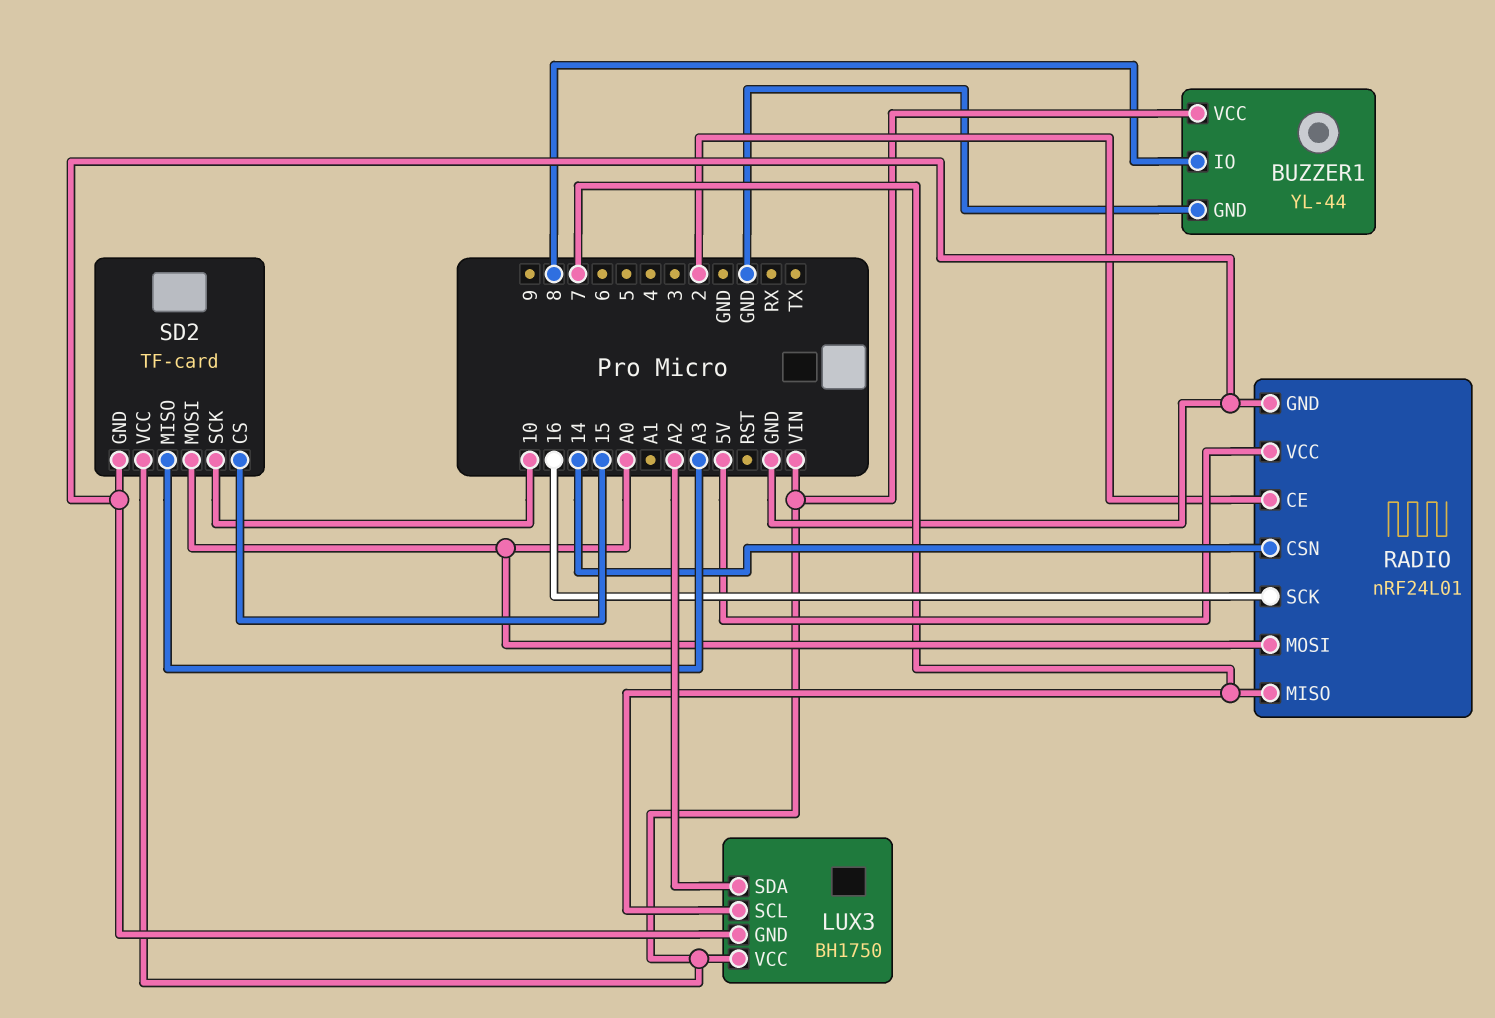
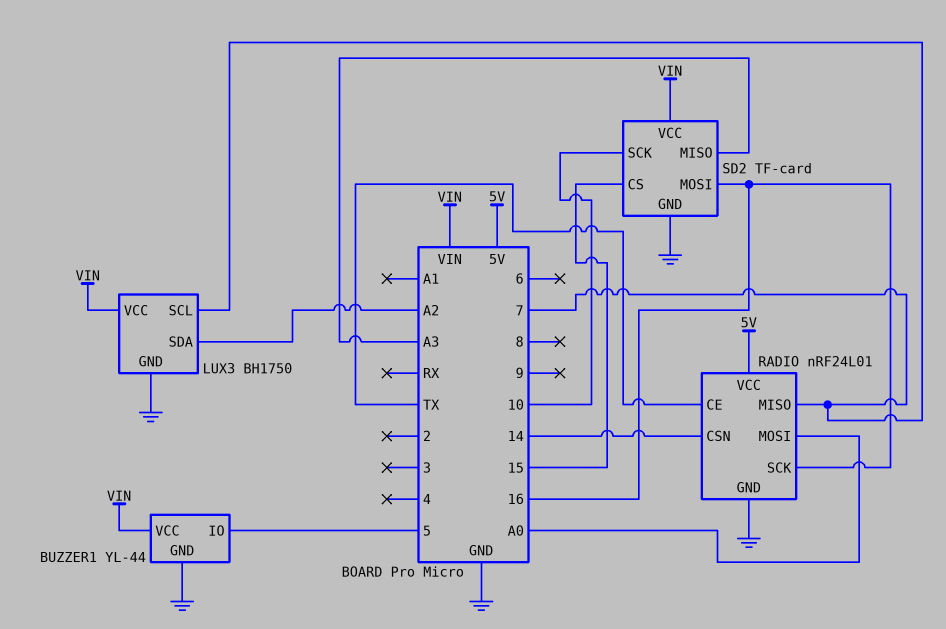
BUZZER1 pin IO: 8 -> 5
RADIO pin CE: 2 -> TX
SD2 pin MOSI: A0 -> 16

